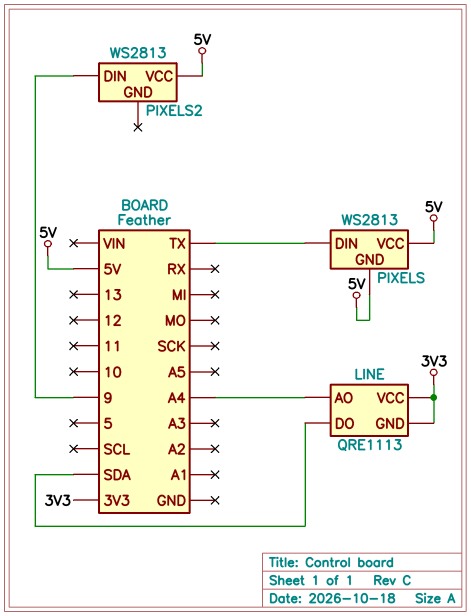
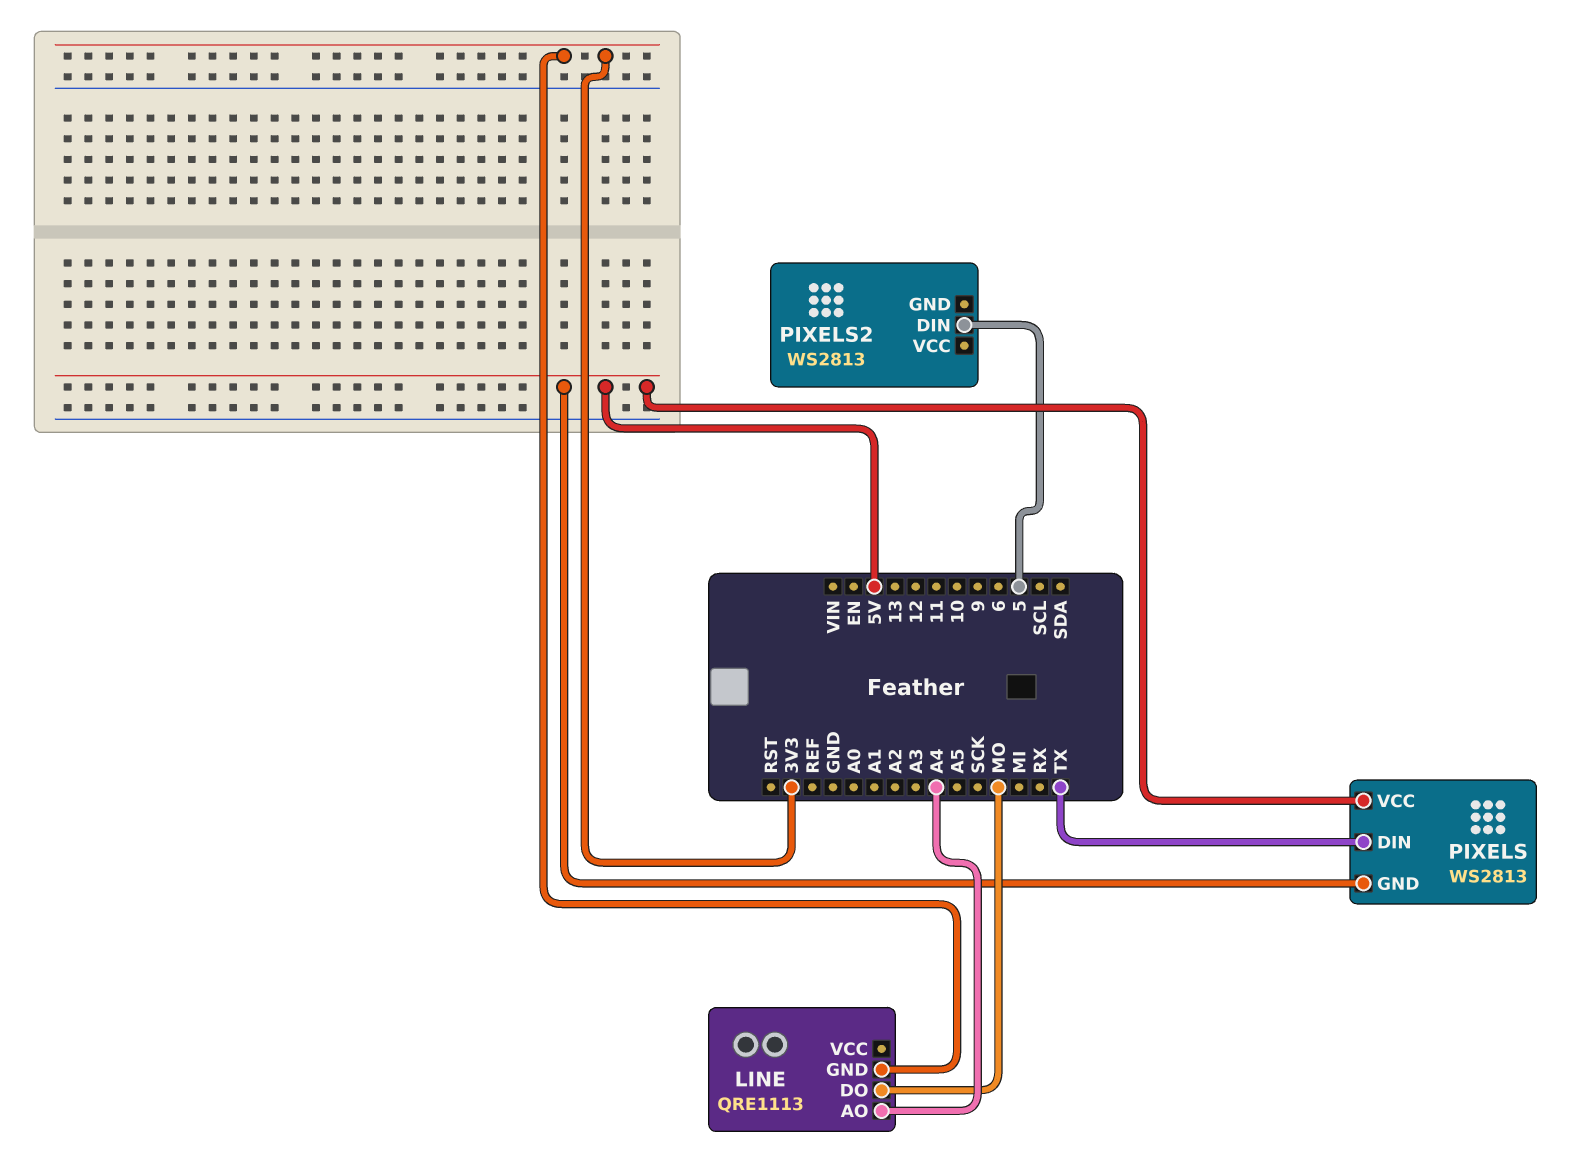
LINE pin DO: SDA -> MO
LINE pin VCC: 3V3 -> none
PIXELS2 pin DIN: 9 -> 5
PIXELS2 pin VCC: 5V -> none

